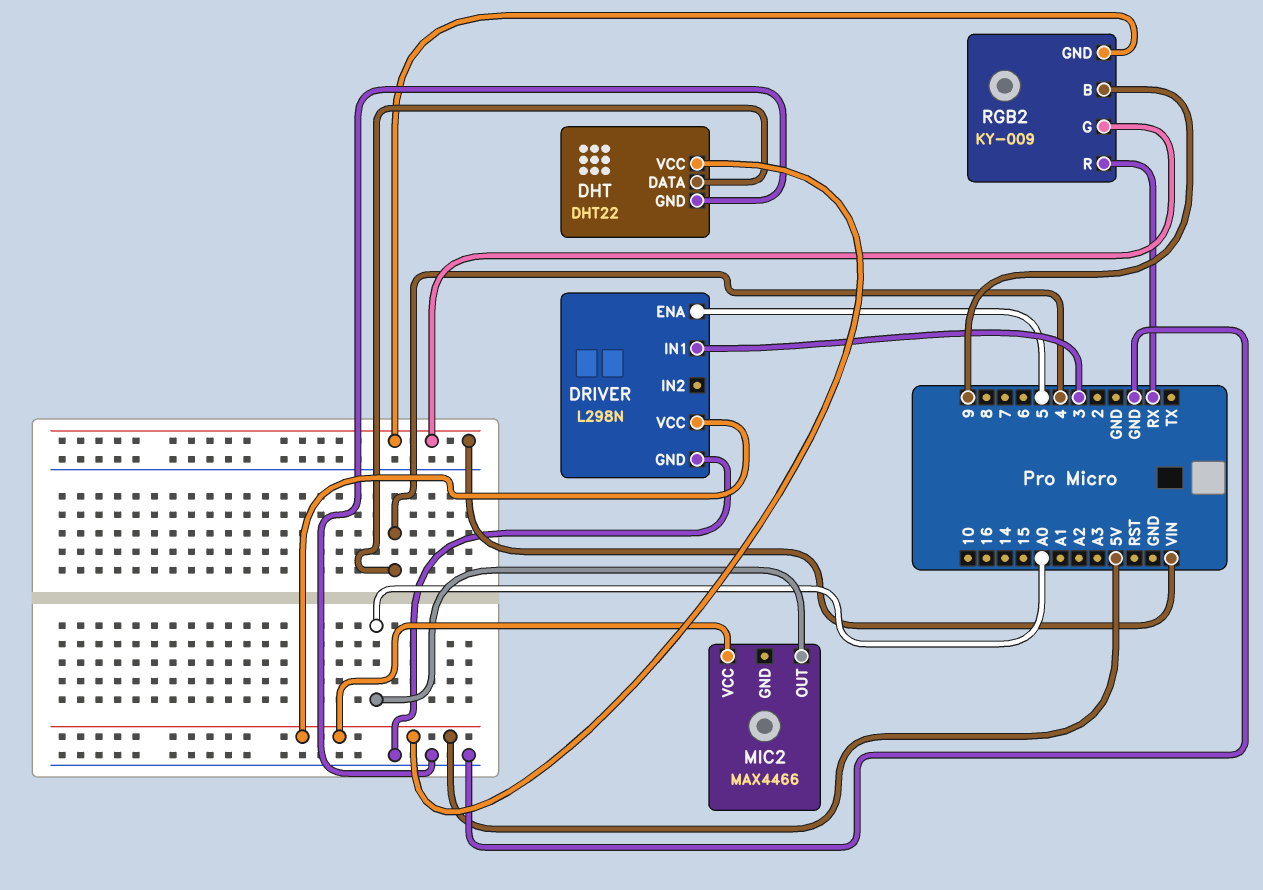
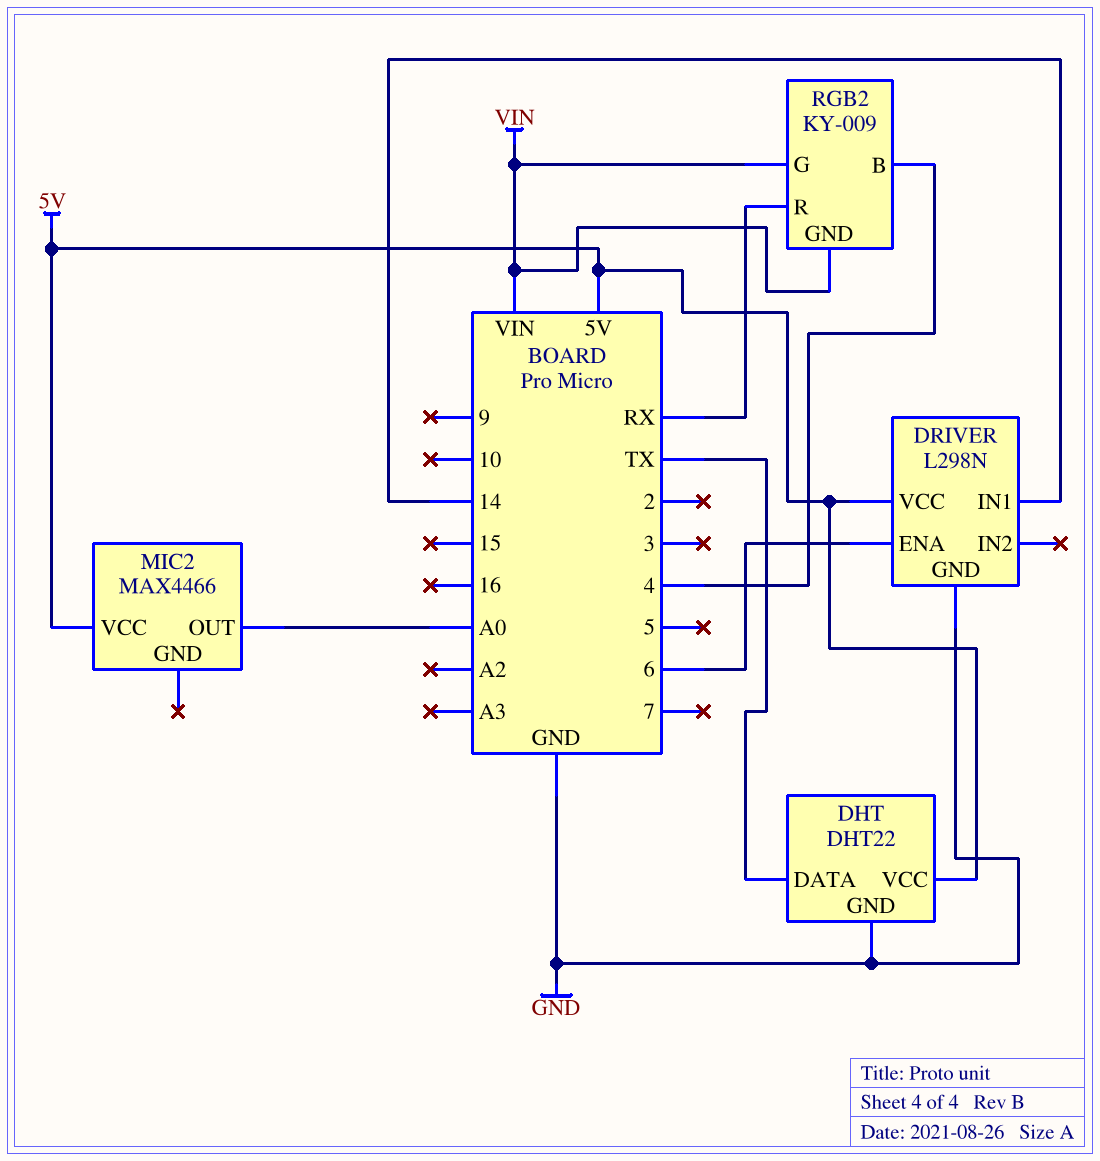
DHT pin DATA: 4 -> TX
DRIVER pin ENA: 5 -> 6
DRIVER pin IN1: 3 -> 14
RGB2 pin B: 9 -> 4

